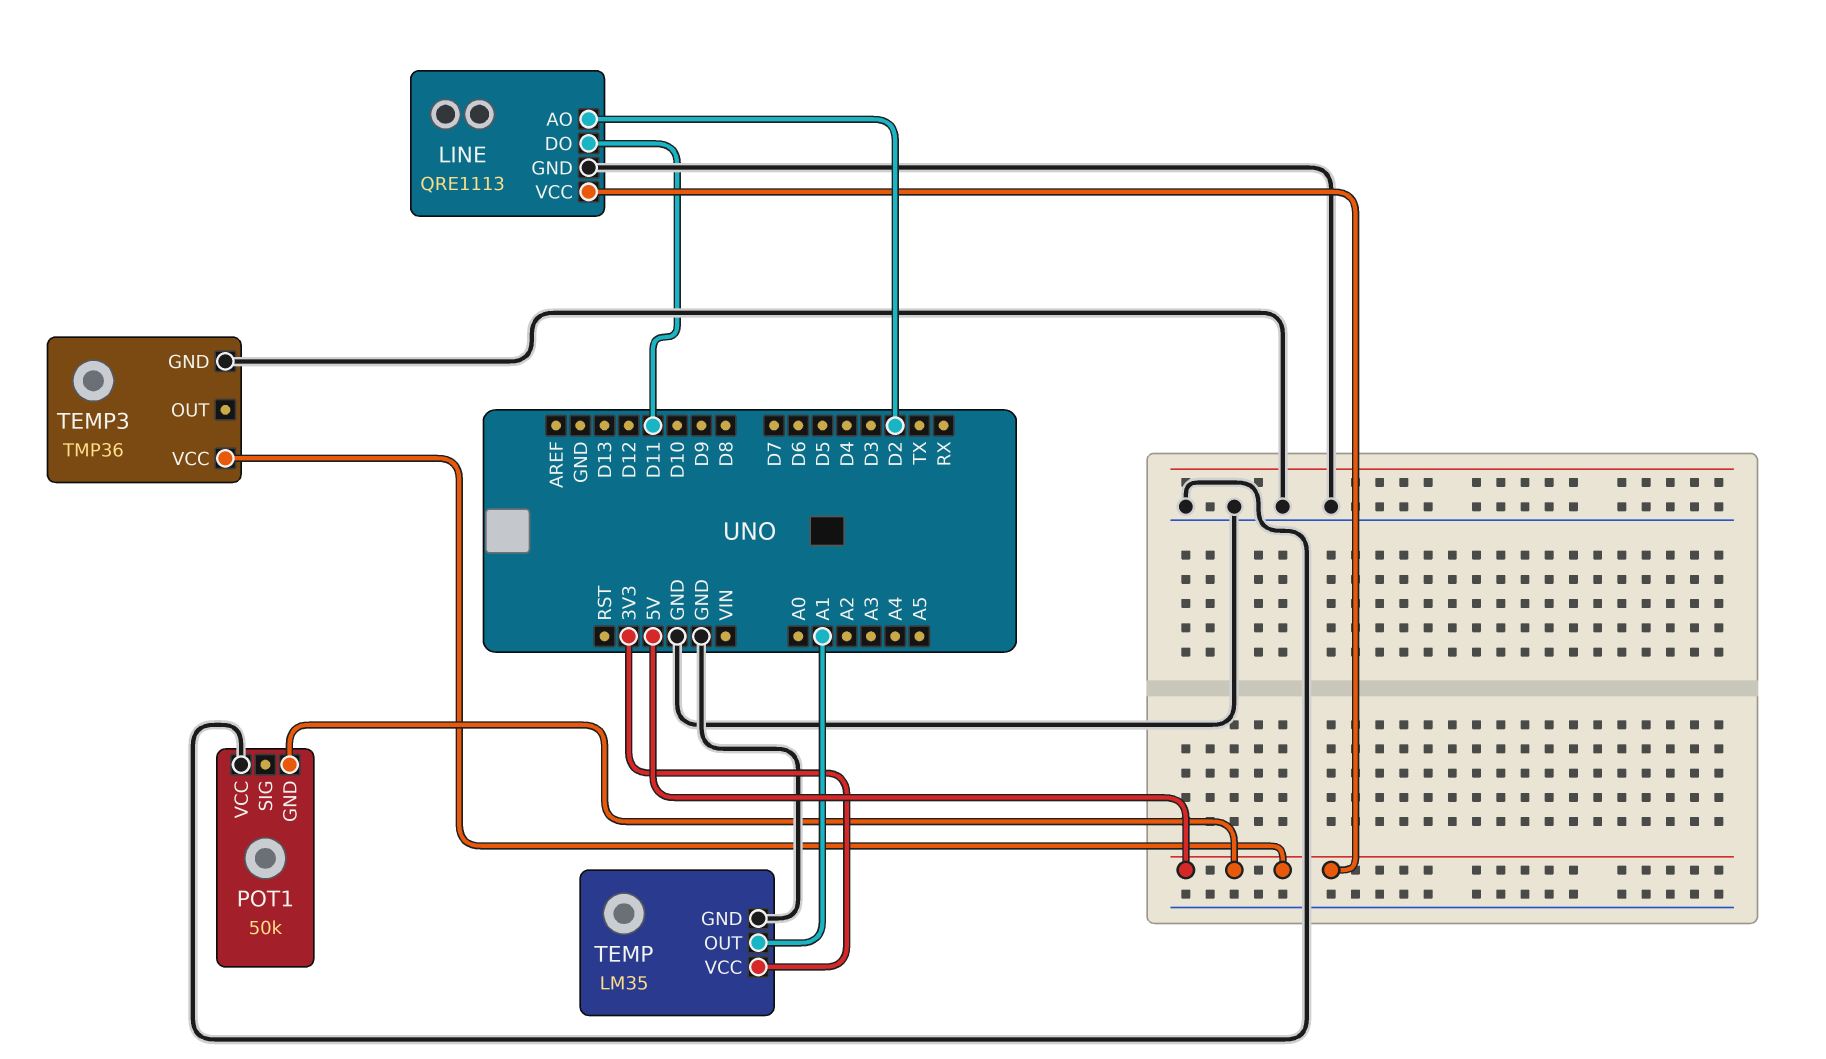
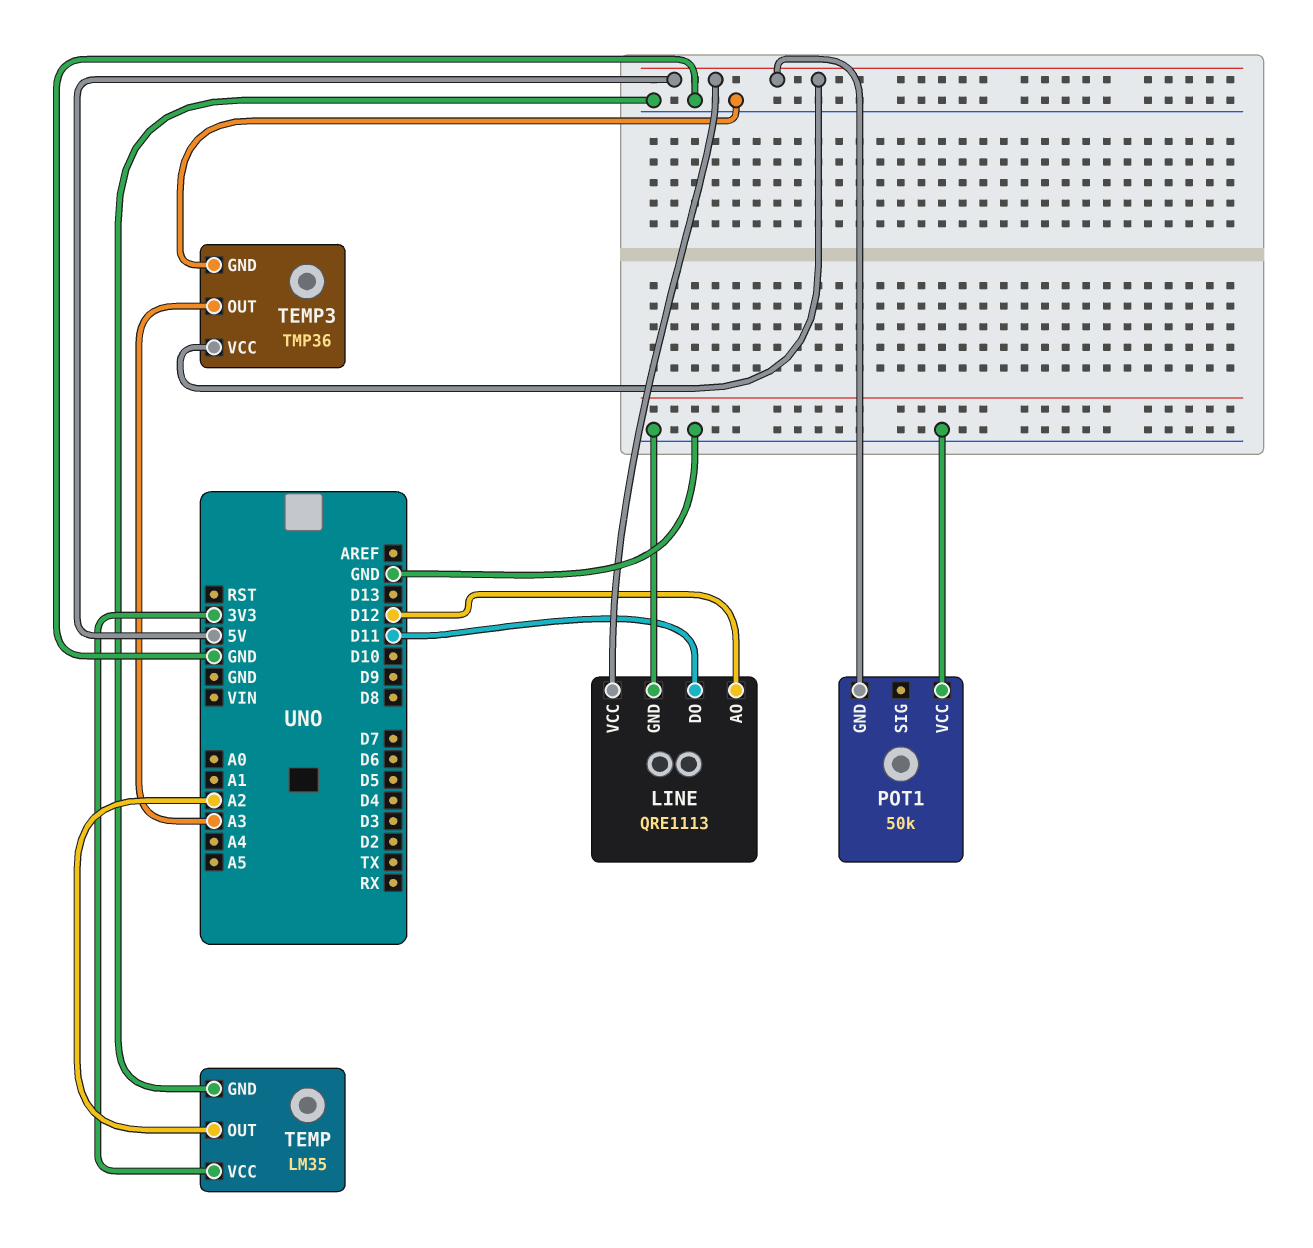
LINE pin AO: D2 -> D12
TEMP pin OUT: A1 -> A2
TEMP3 pin OUT: none -> A3

